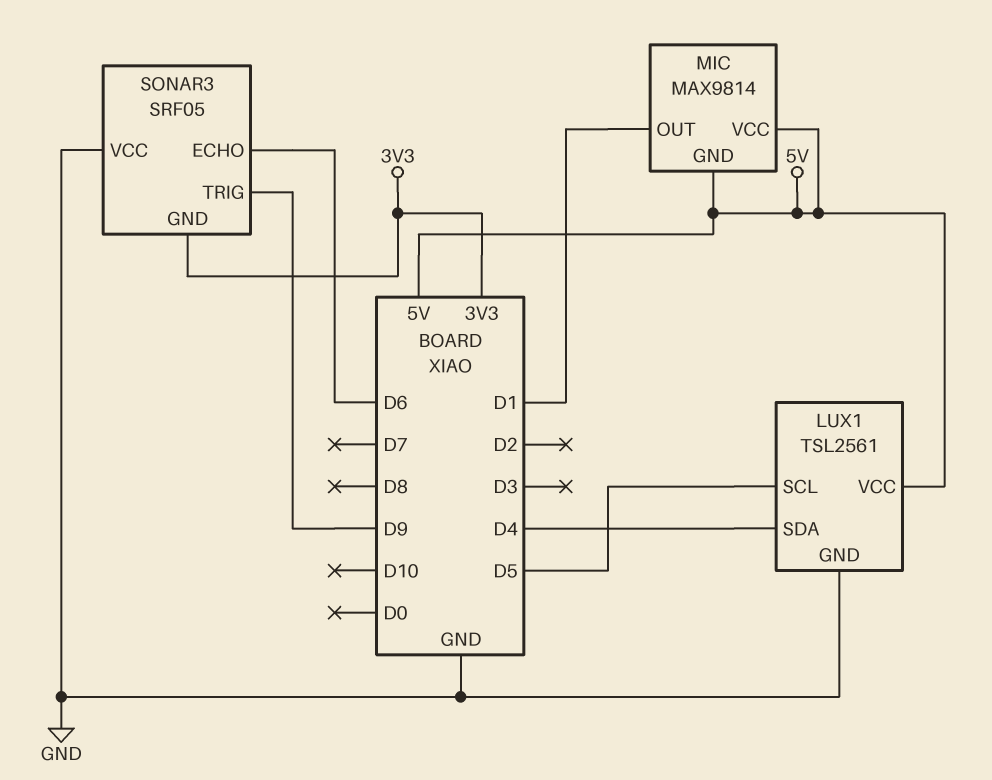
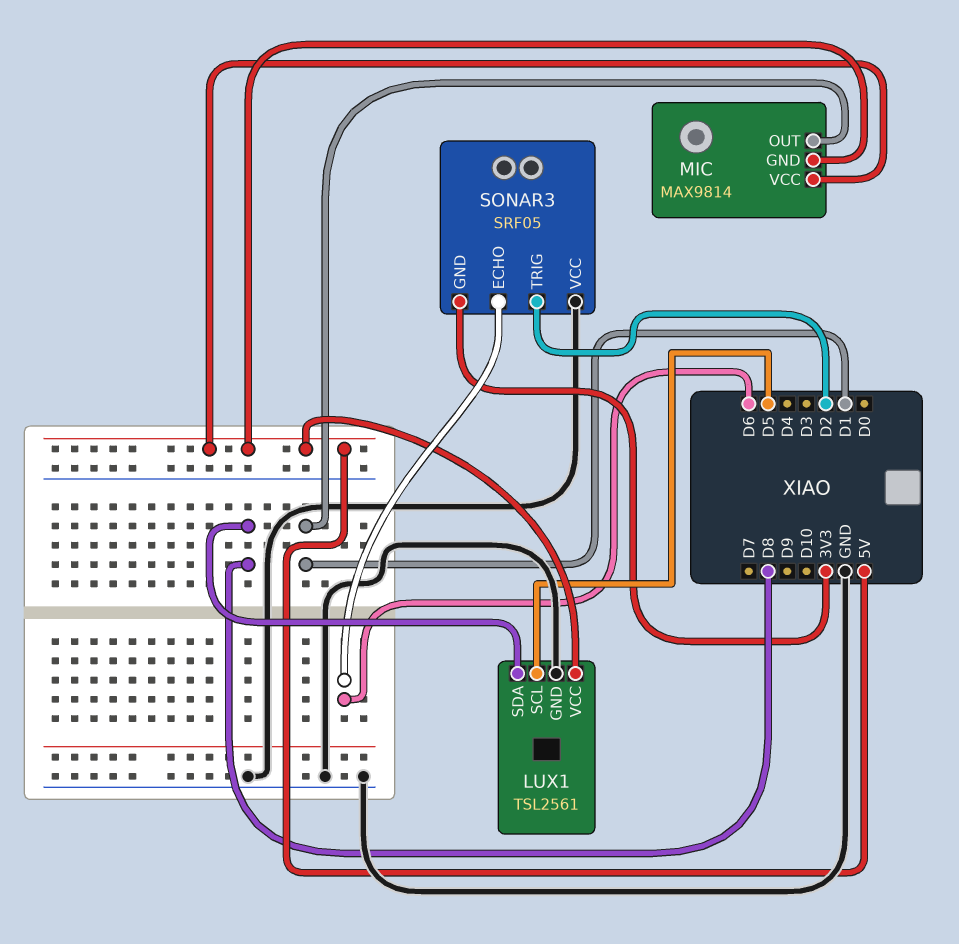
LUX1 pin SDA: D4 -> D8
SONAR3 pin TRIG: D9 -> D2

